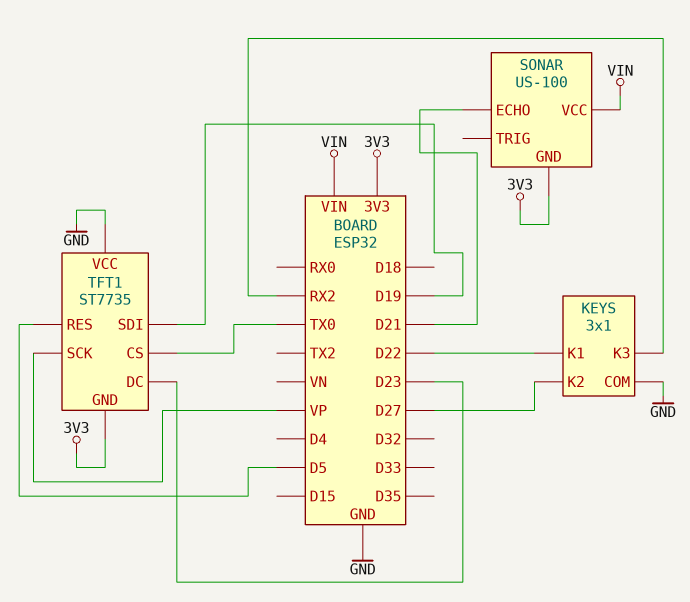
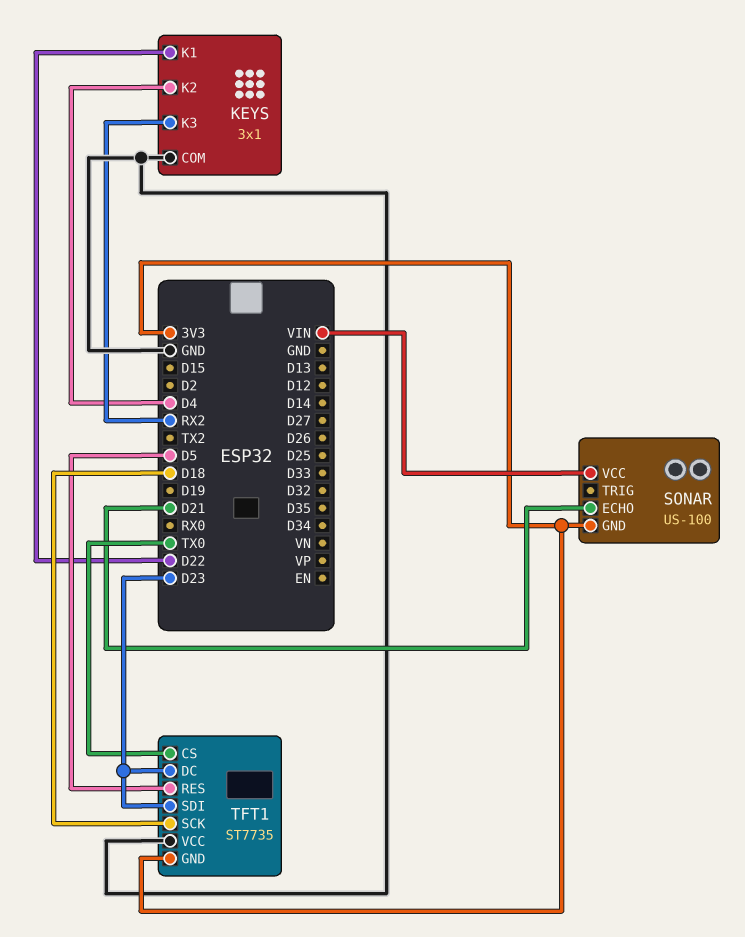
KEYS pin K2: D27 -> D4
TFT1 pin SCK: VP -> D18
TFT1 pin SDI: D19 -> D23

